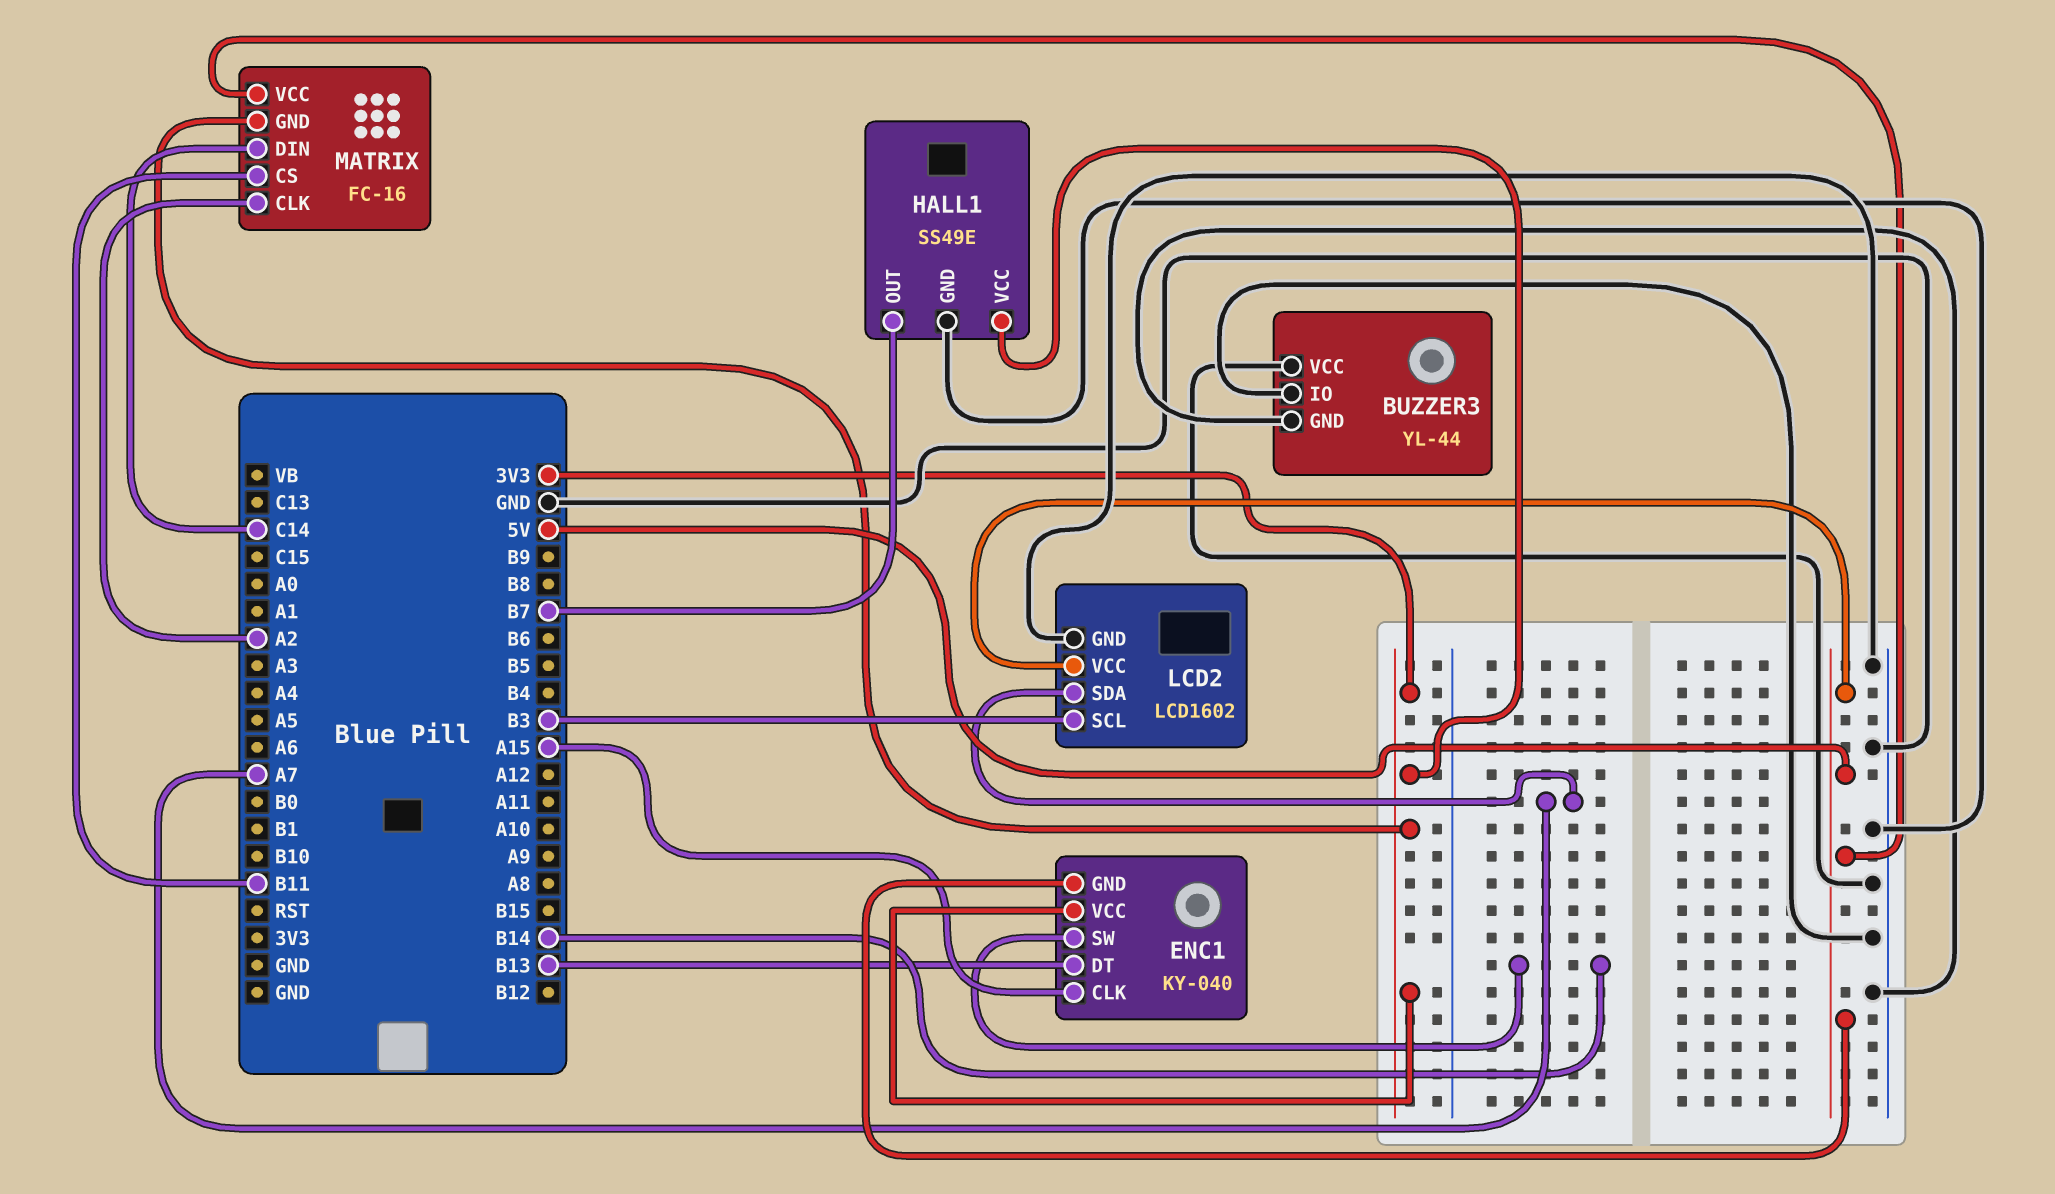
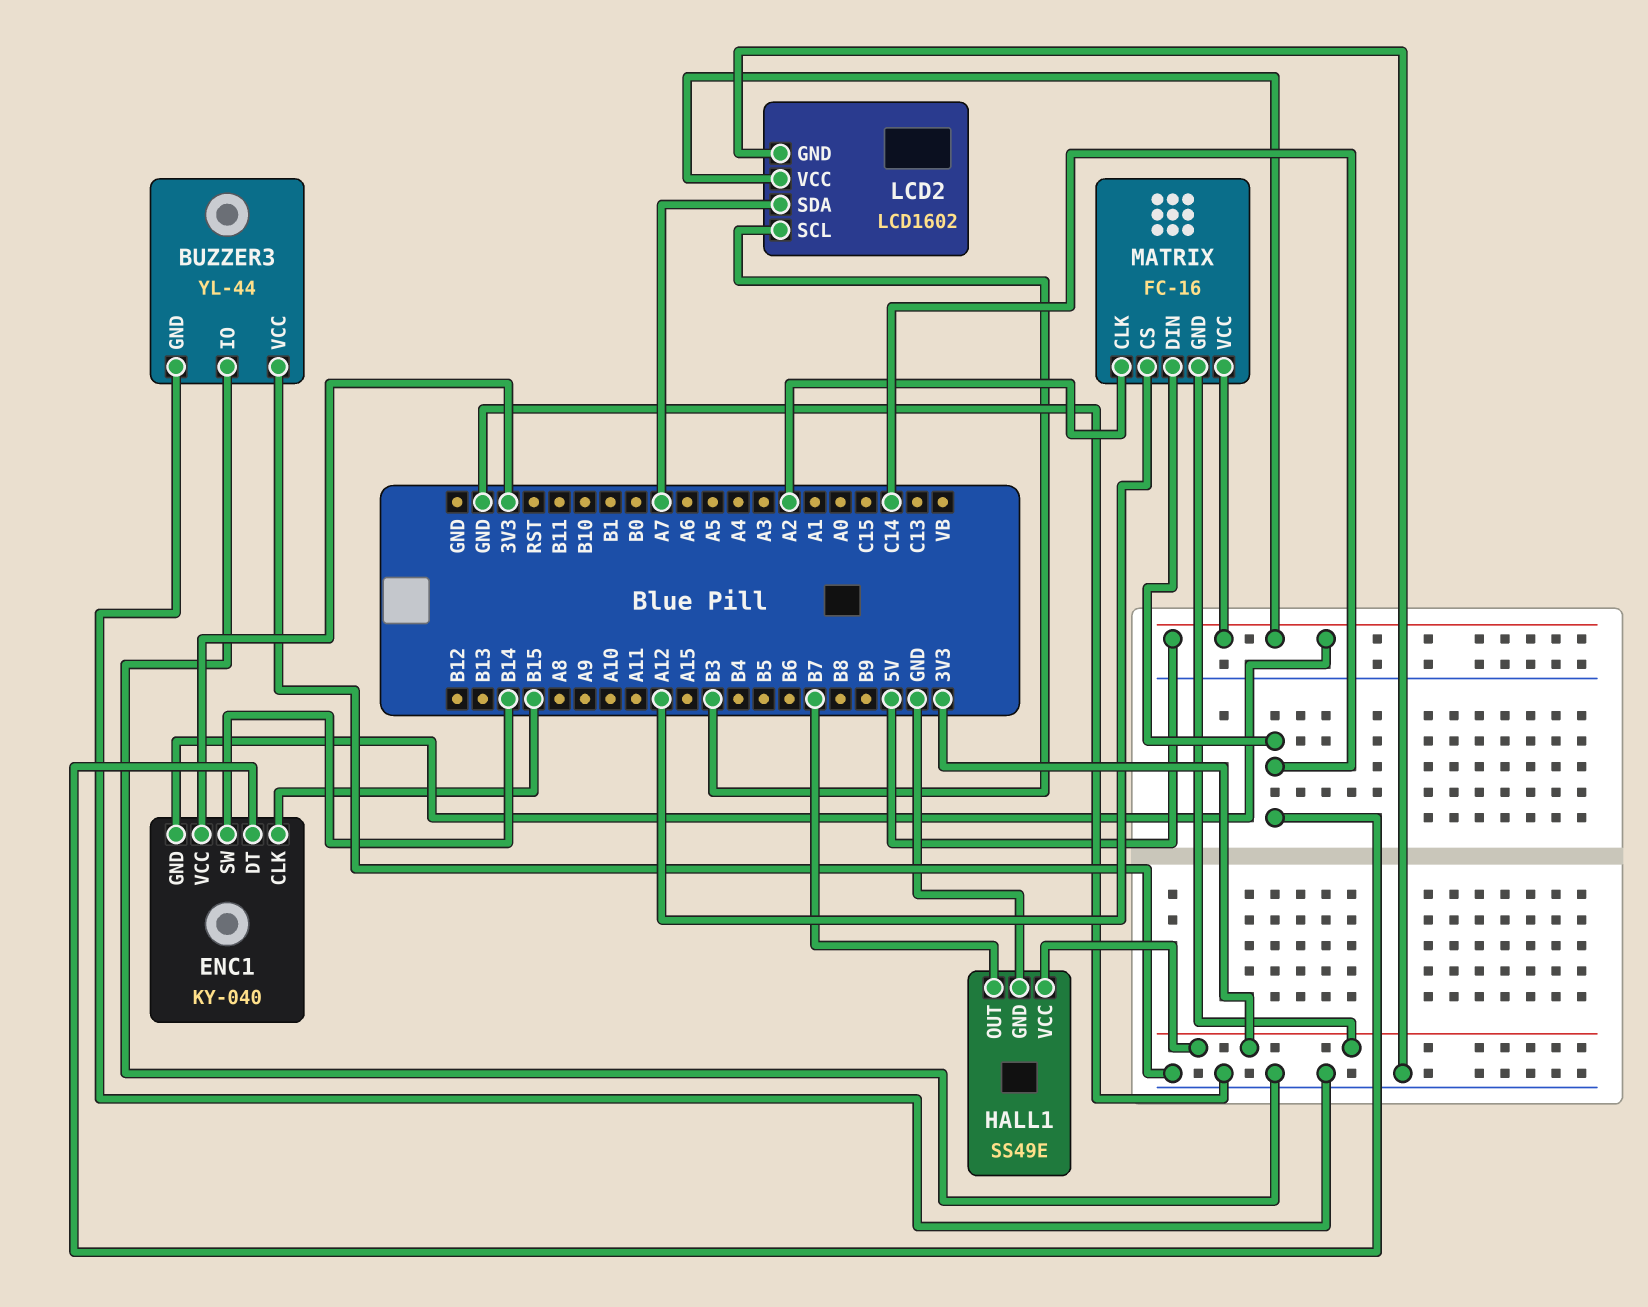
ENC1 pin CLK: A15 -> B15
ENC1 pin DT: B13 -> C14
MATRIX pin CS: B11 -> A12

